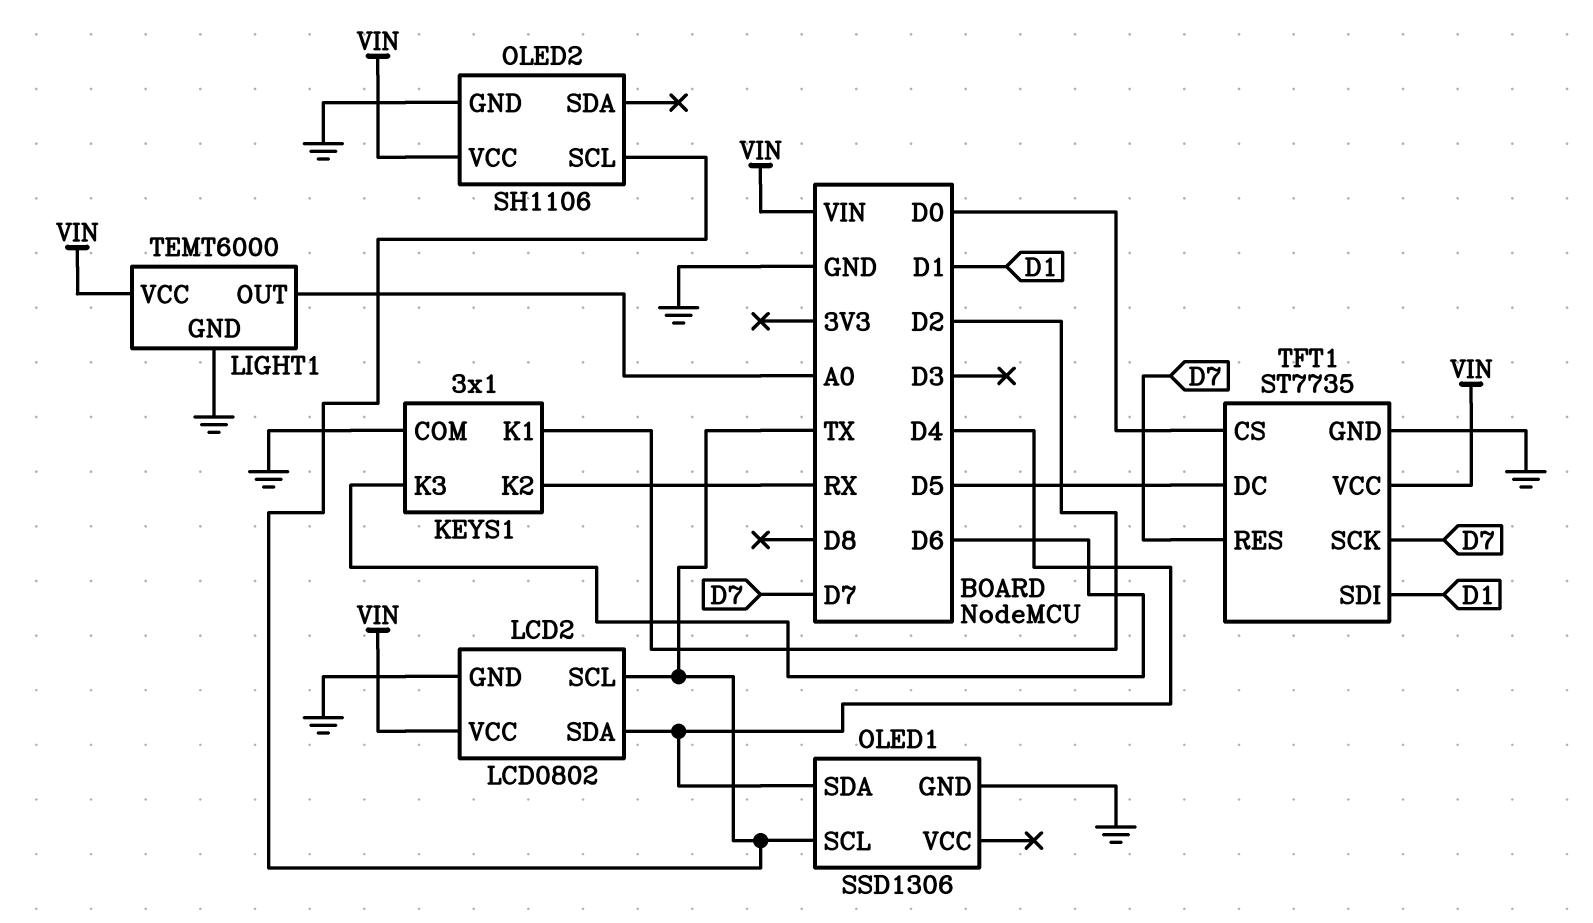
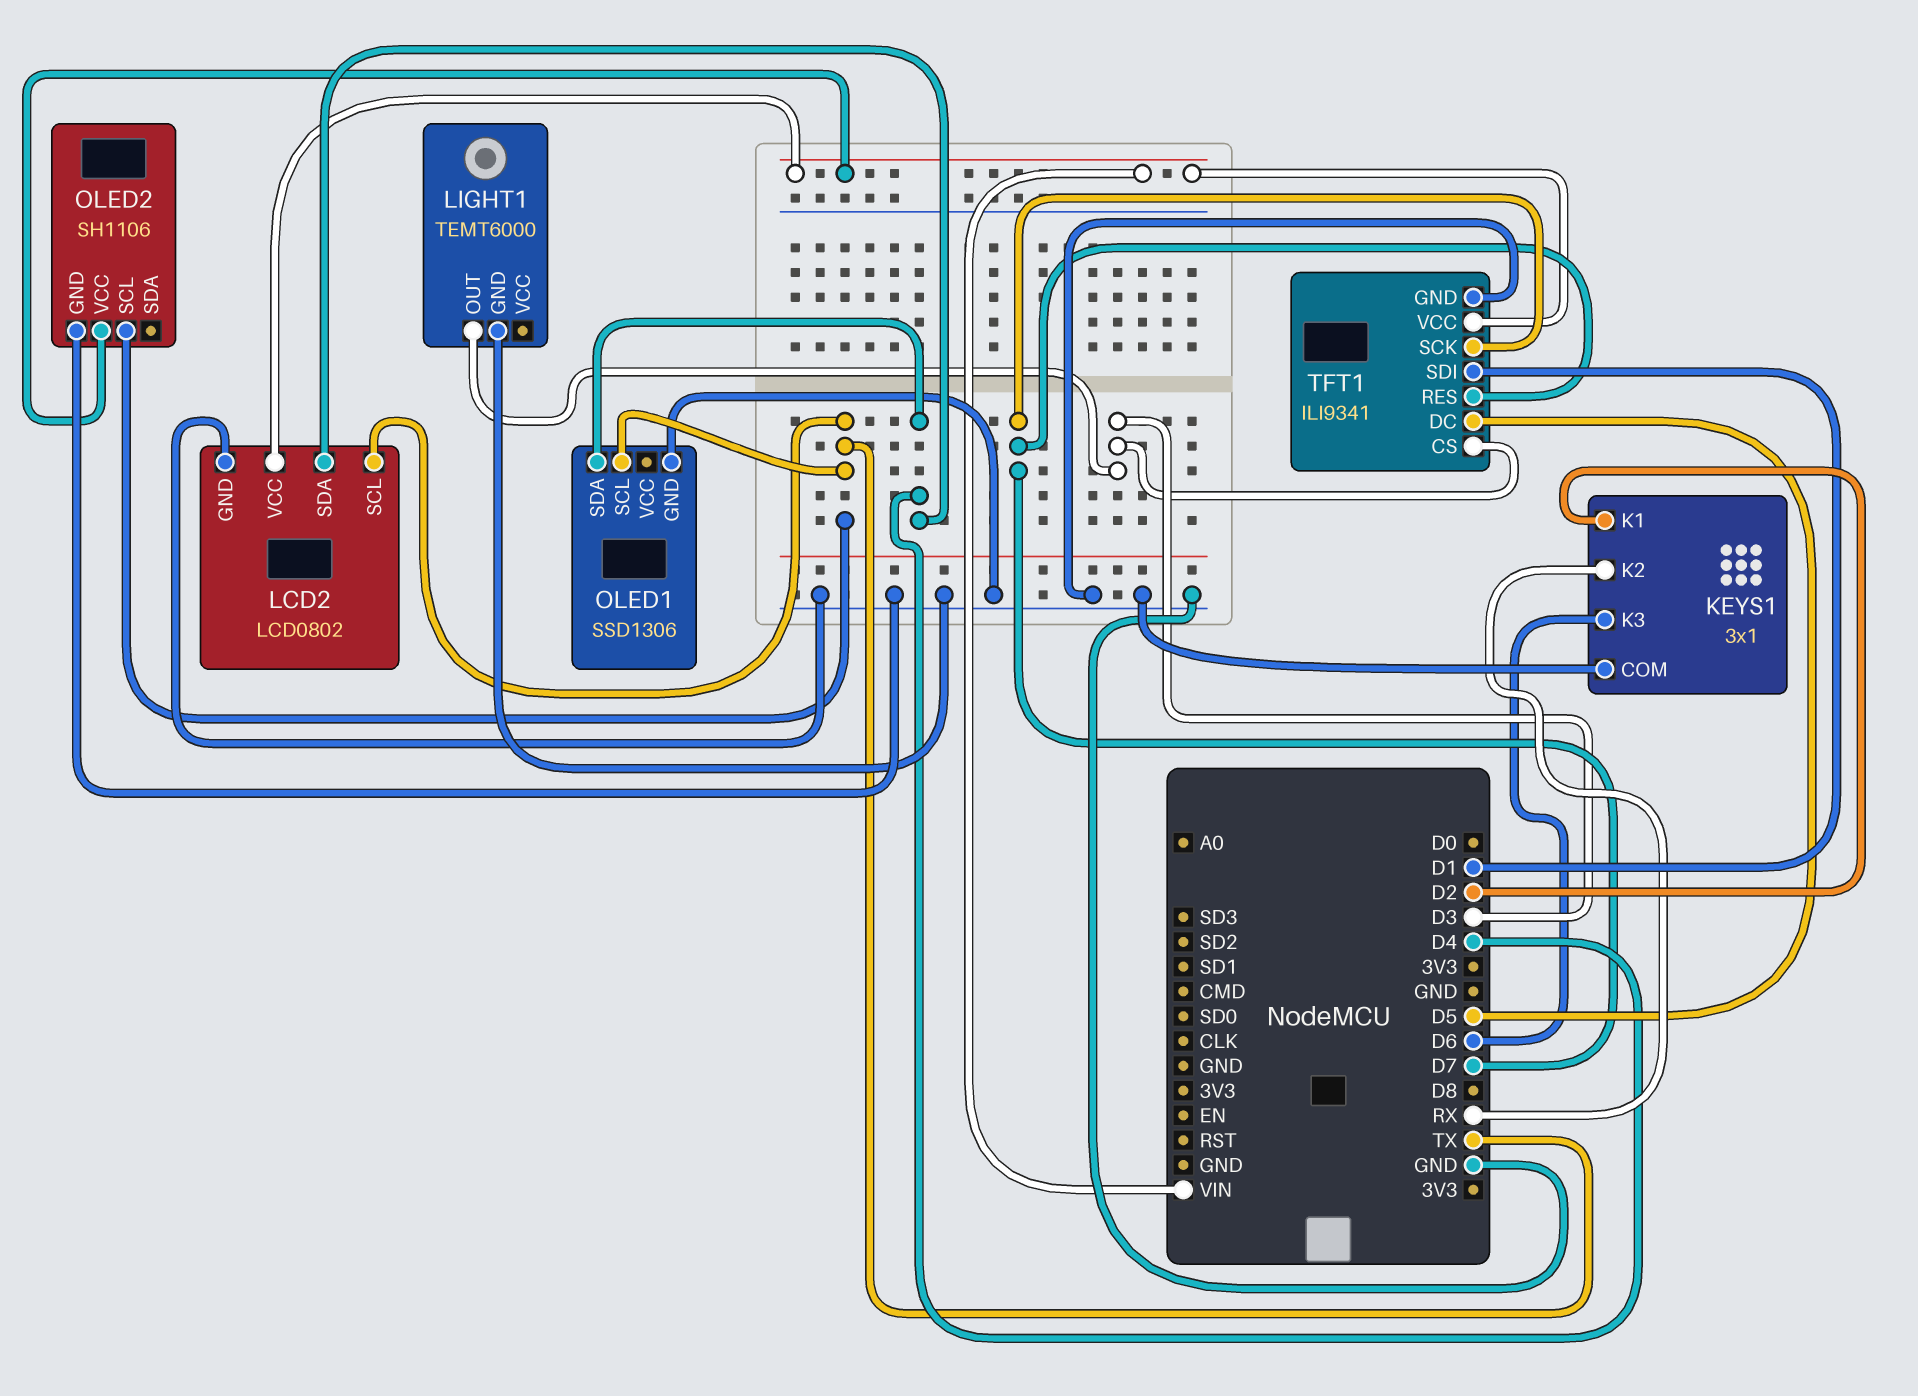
LIGHT1 pin OUT: A0 -> D3
LIGHT1 pin VCC: VIN -> none
TFT1: ST7735 -> ILI9341
TFT1 pin CS: D0 -> D3

